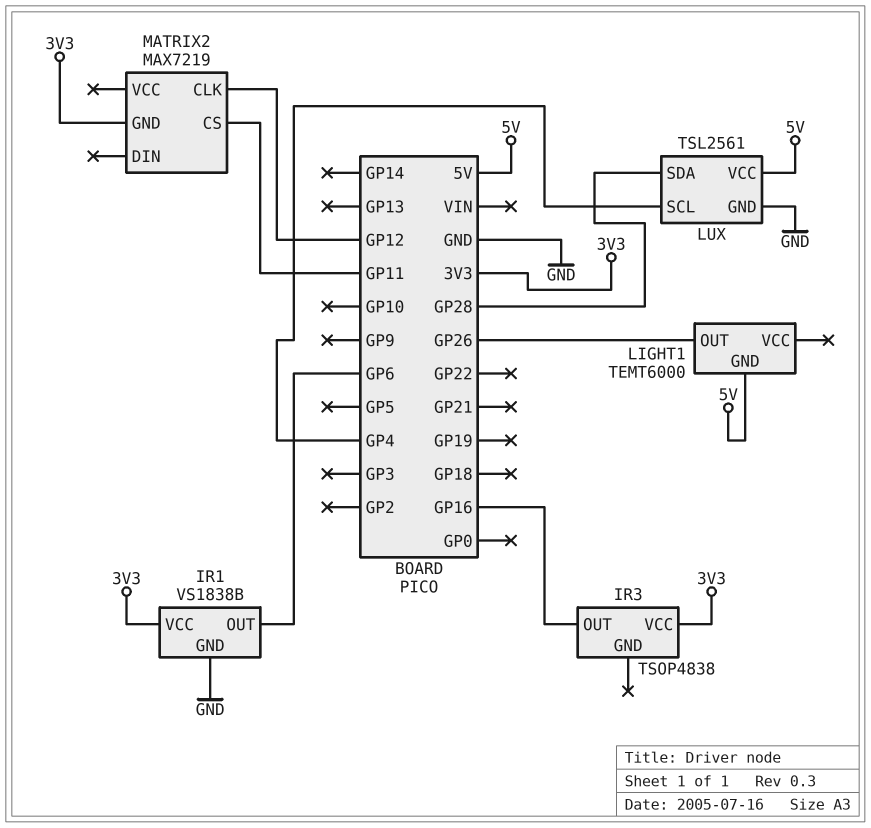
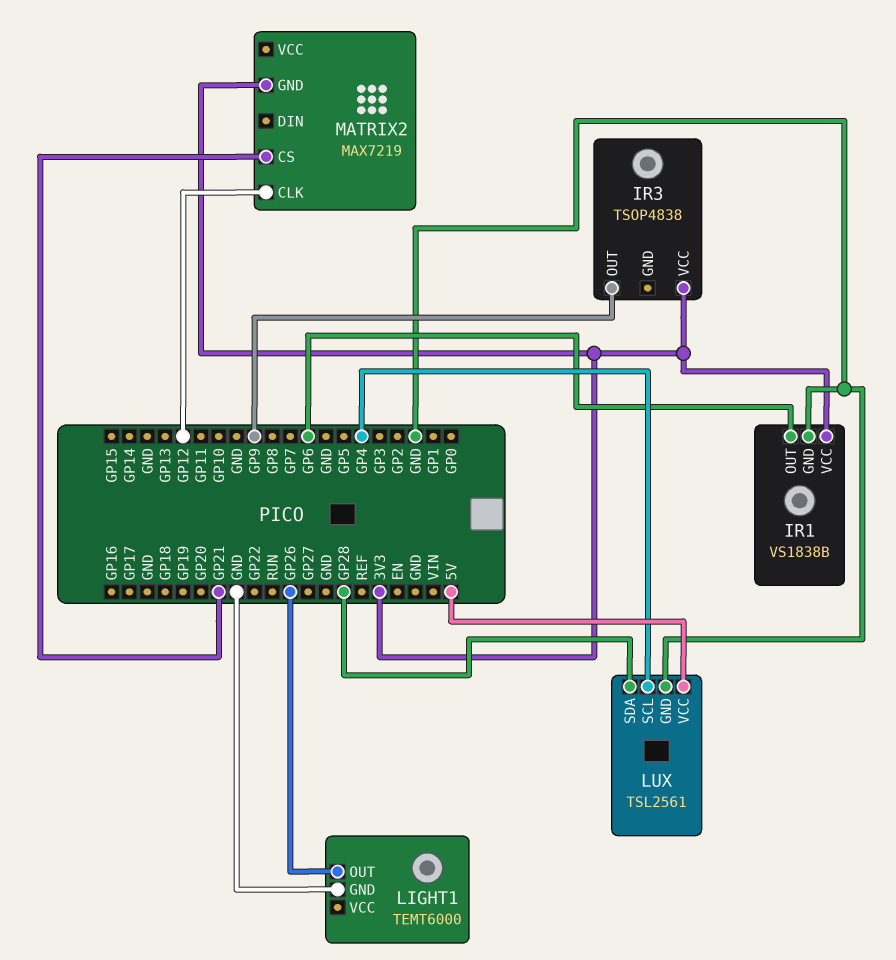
IR3 pin OUT: GP16 -> GP9
LIGHT1 pin GND: 5V -> GND
MATRIX2 pin CS: GP11 -> GP21

